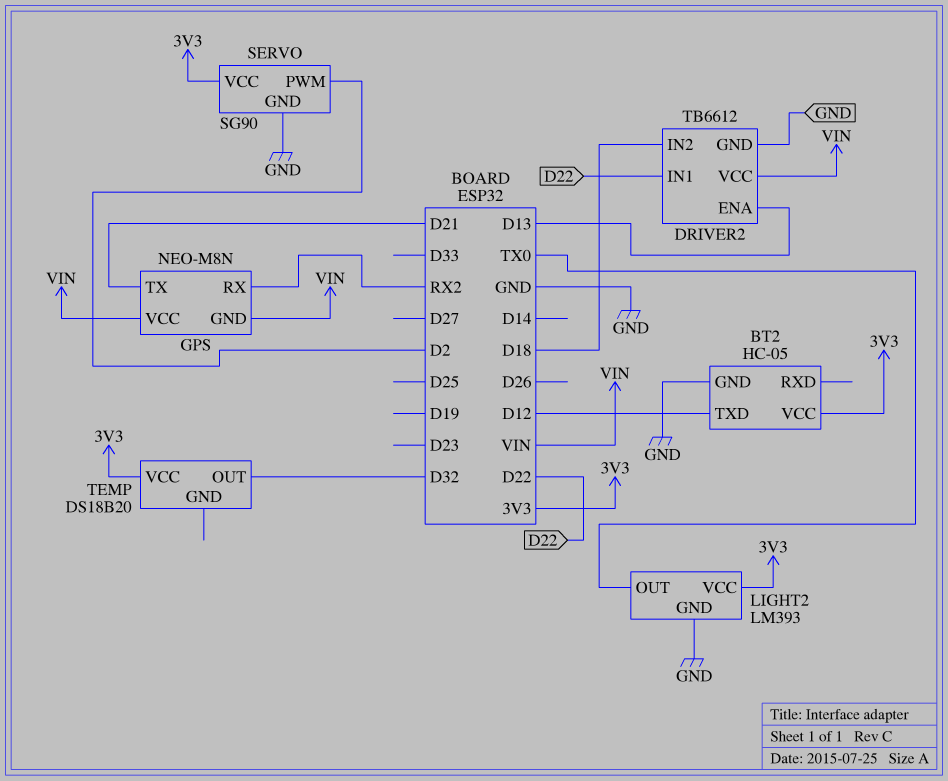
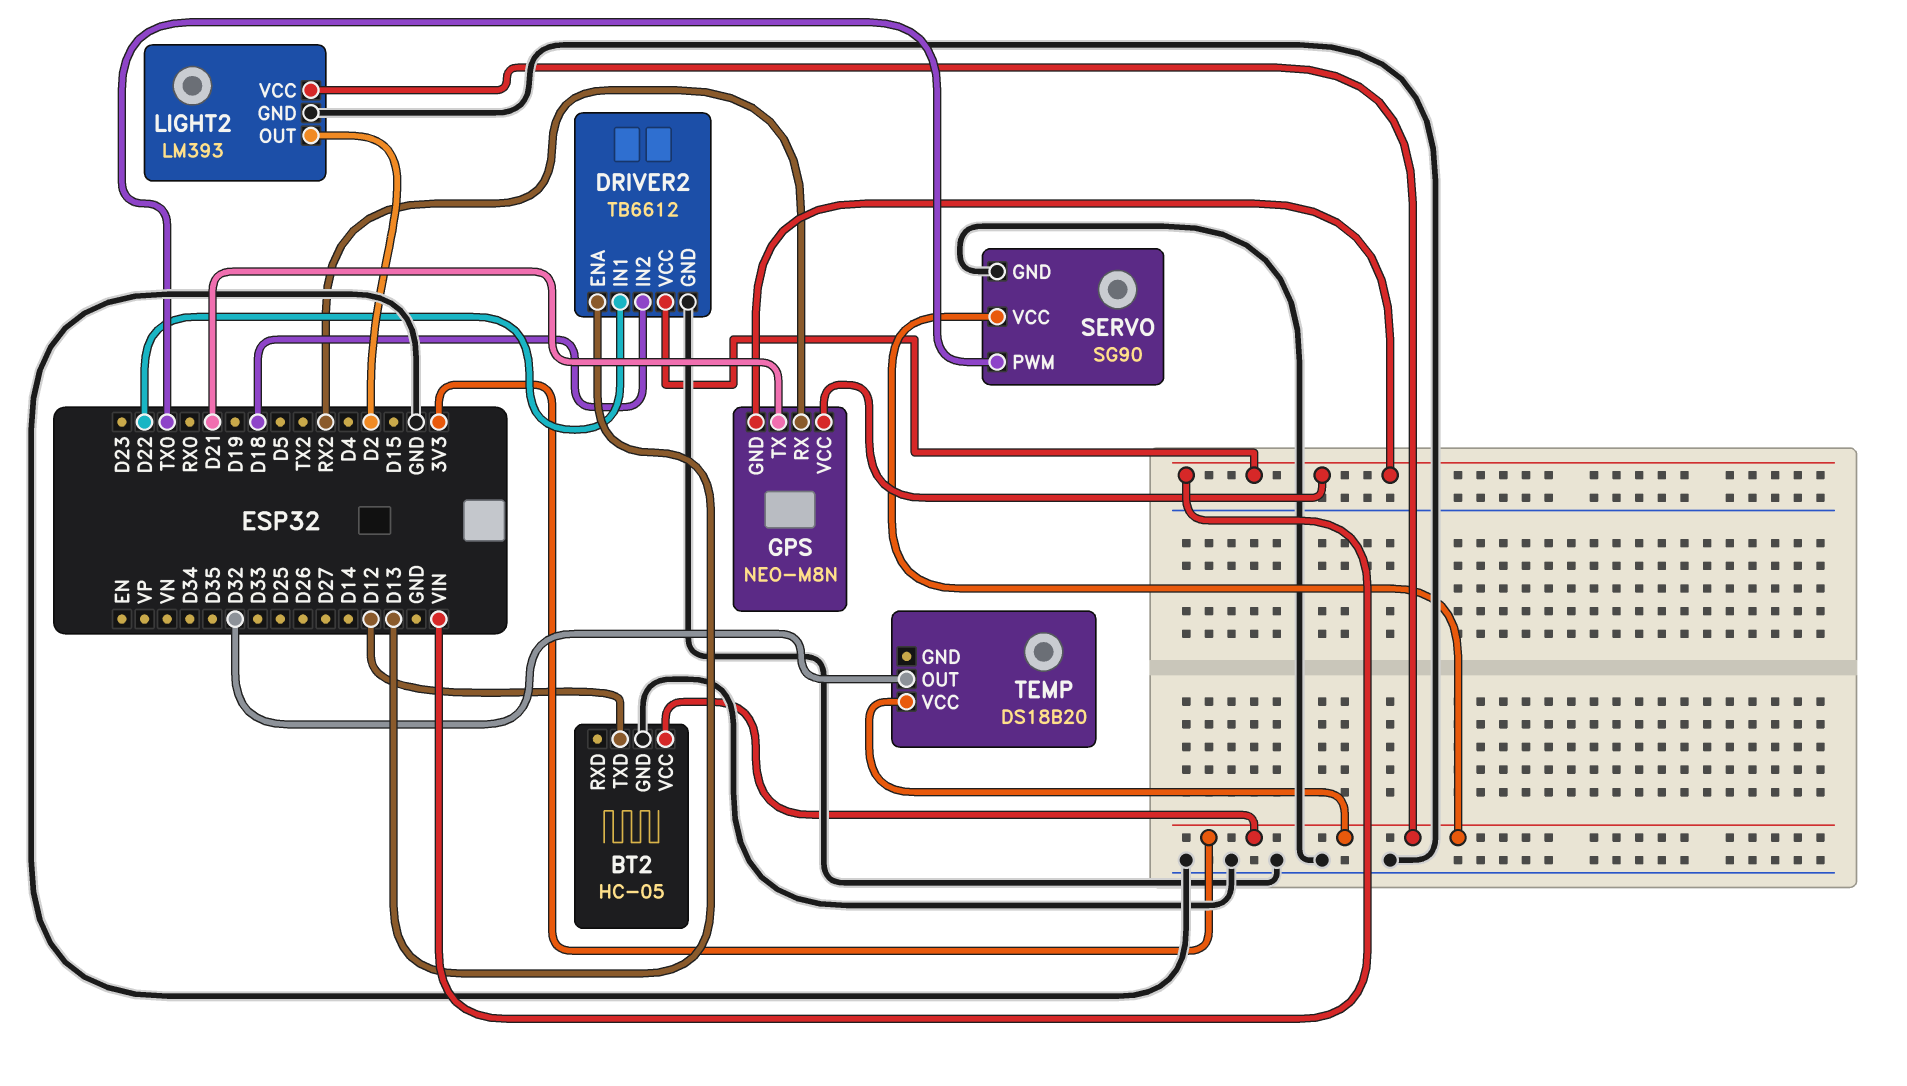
LIGHT2 pin OUT: TX0 -> D2
SERVO pin PWM: D2 -> TX0

